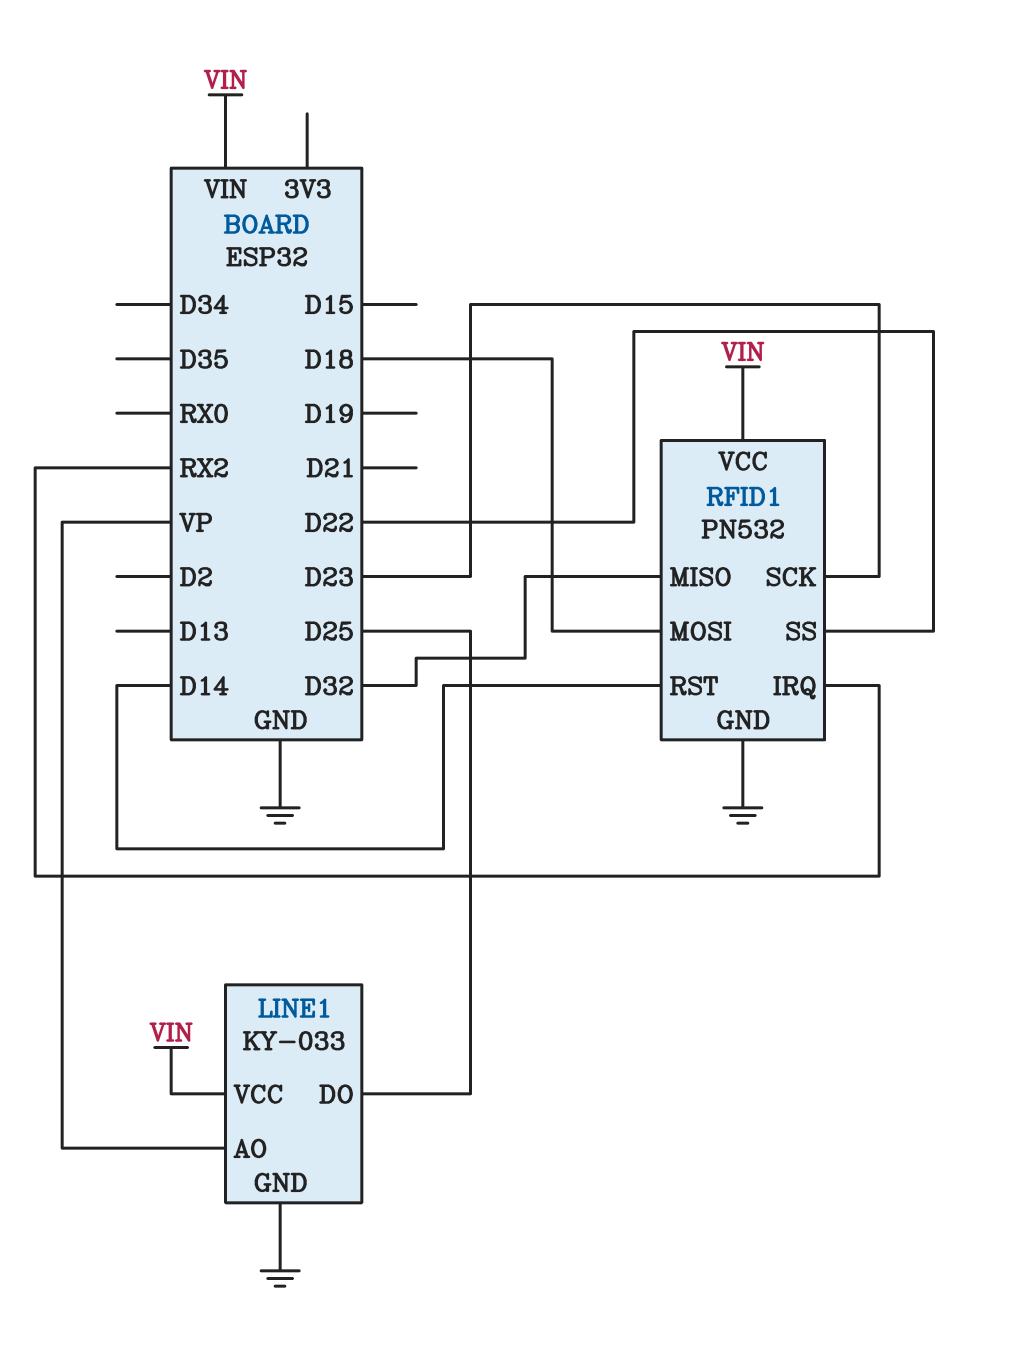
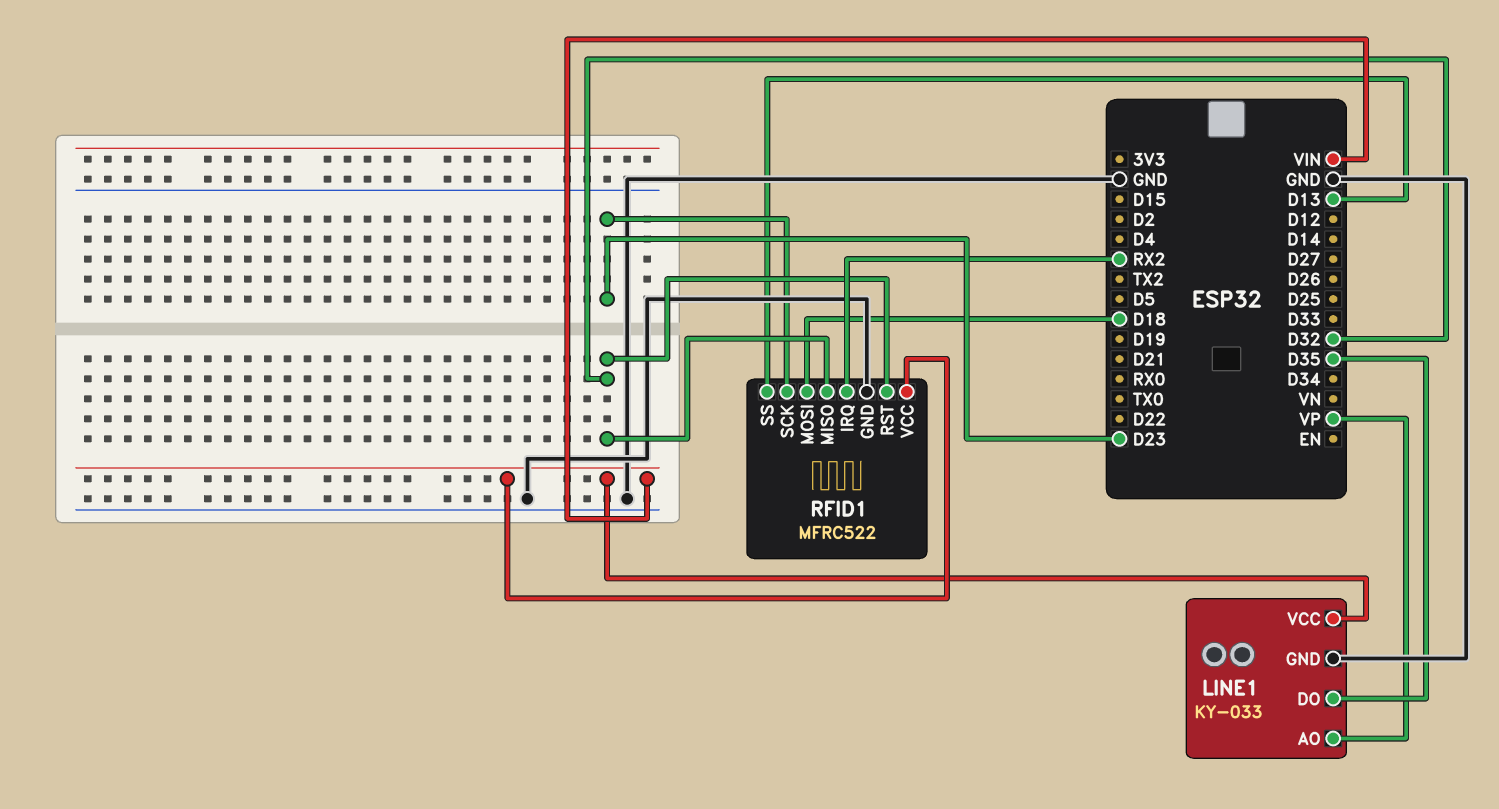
LINE1 pin DO: D25 -> D35
RFID1: PN532 -> MFRC522
RFID1 pin RST: D14 -> D32
RFID1 pin SS: D22 -> D13

